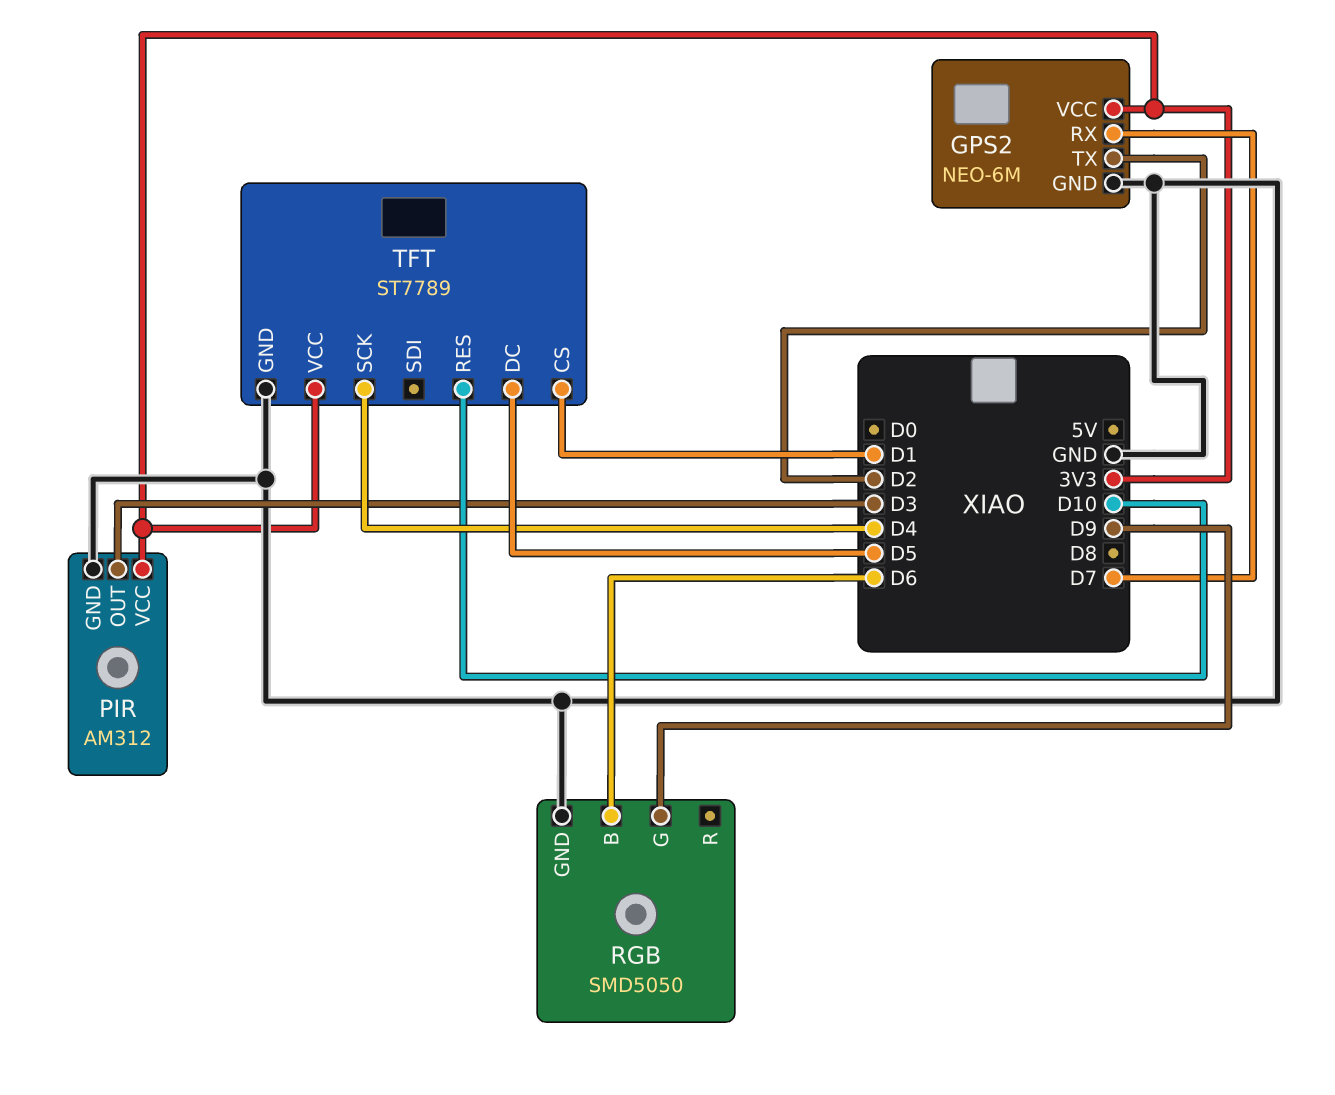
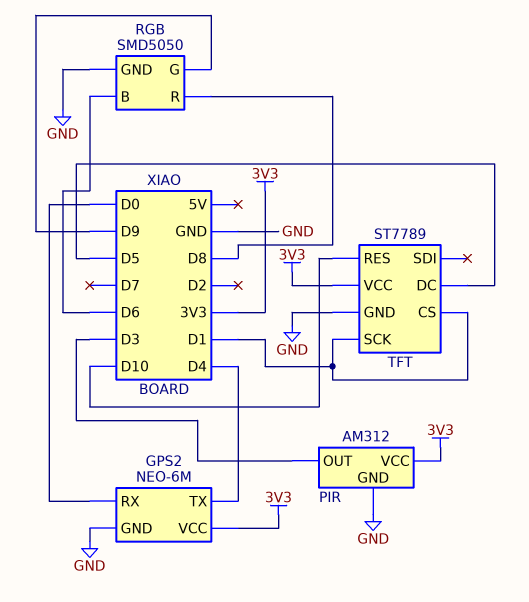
GPS2 pin RX: D7 -> D0
GPS2 pin TX: D2 -> D4
RGB pin R: none -> D8
TFT pin SCK: D4 -> D1

